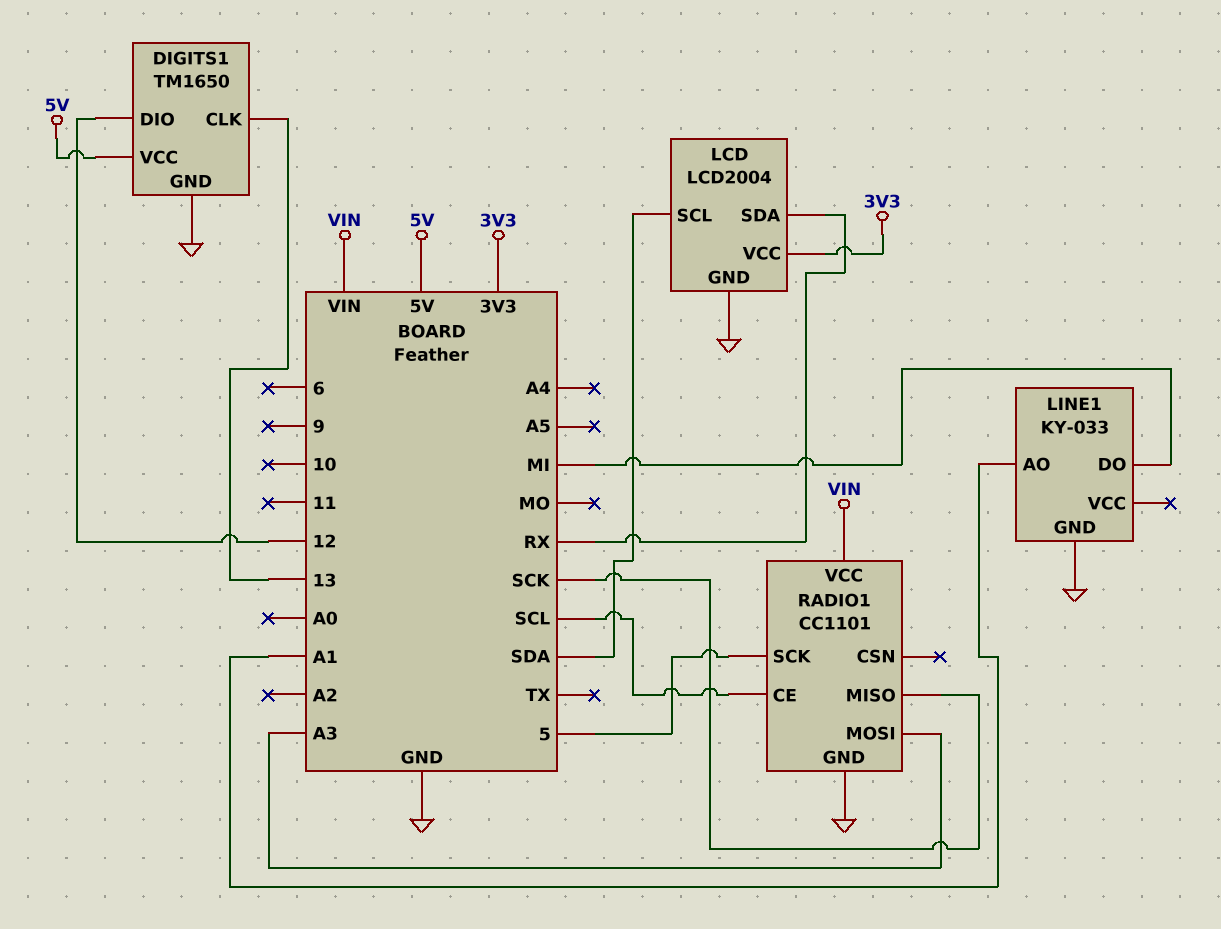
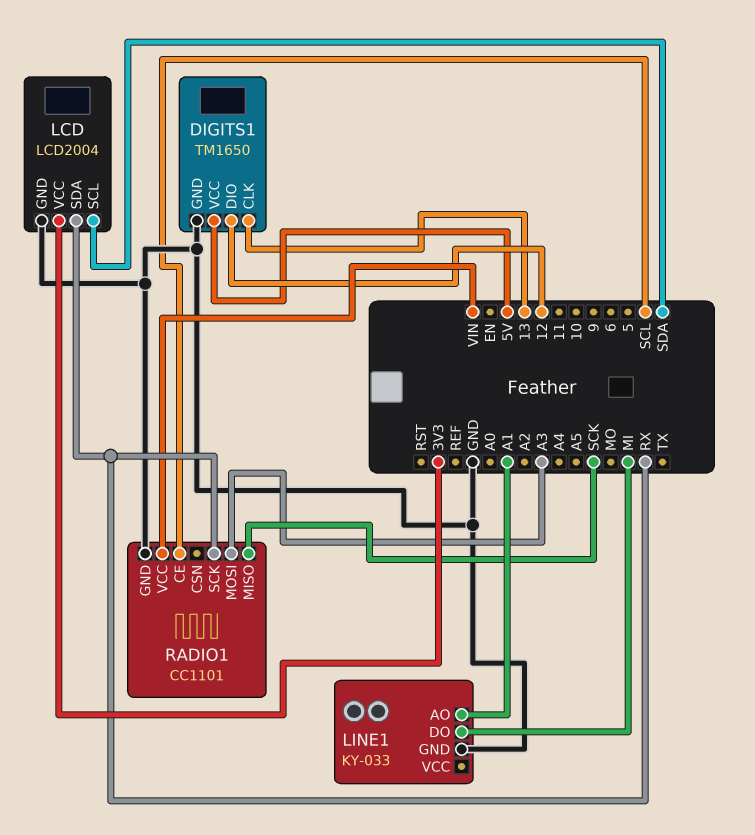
RADIO1 pin SCK: 5 -> RX

